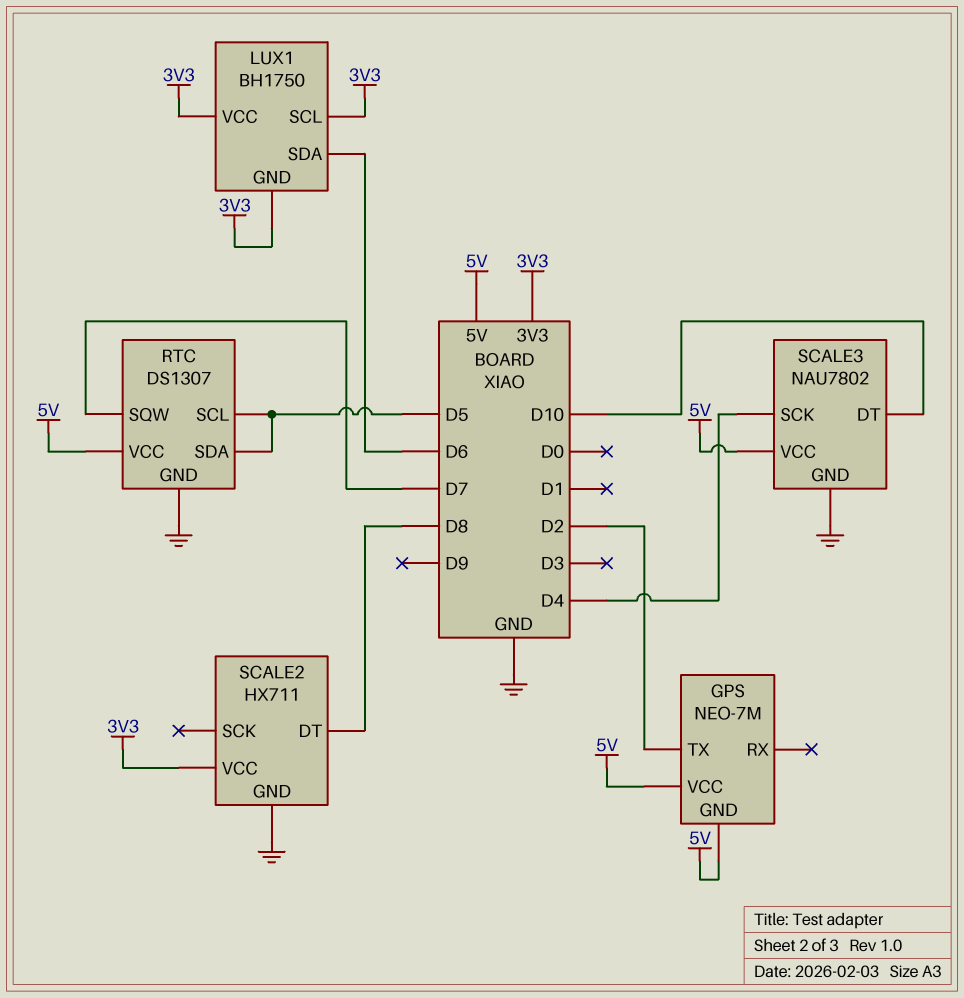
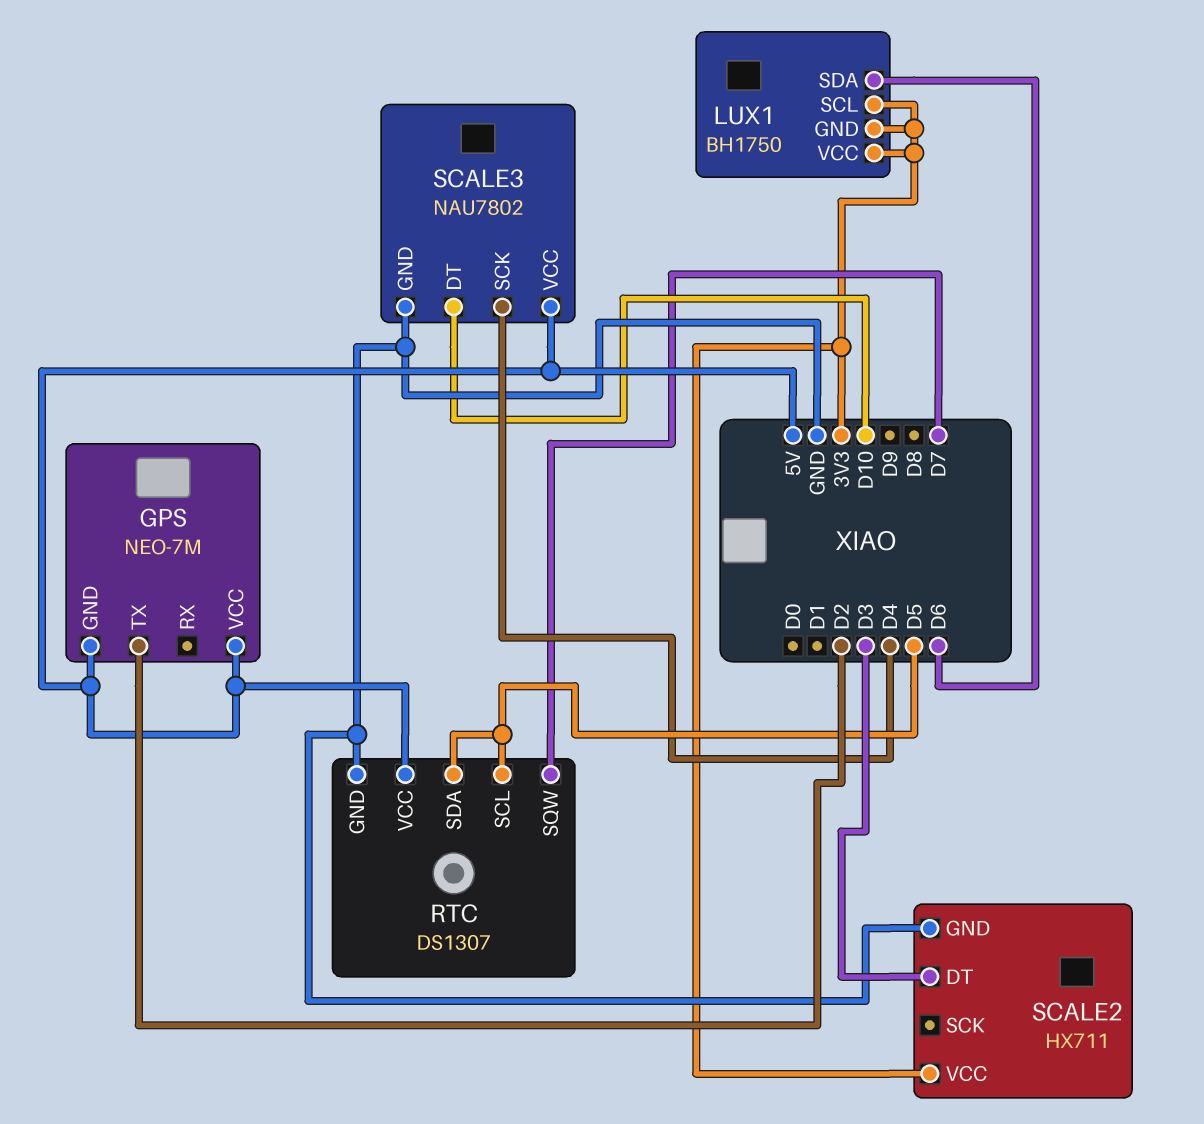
SCALE2 pin DT: D8 -> D3

